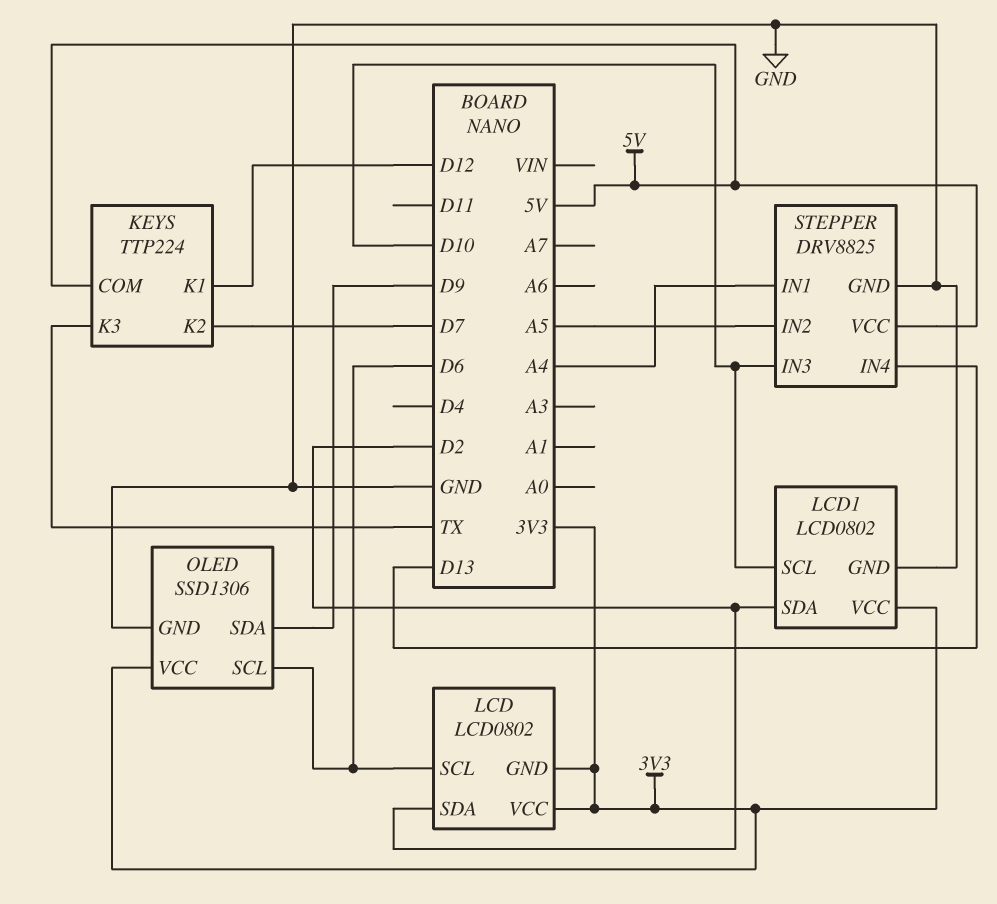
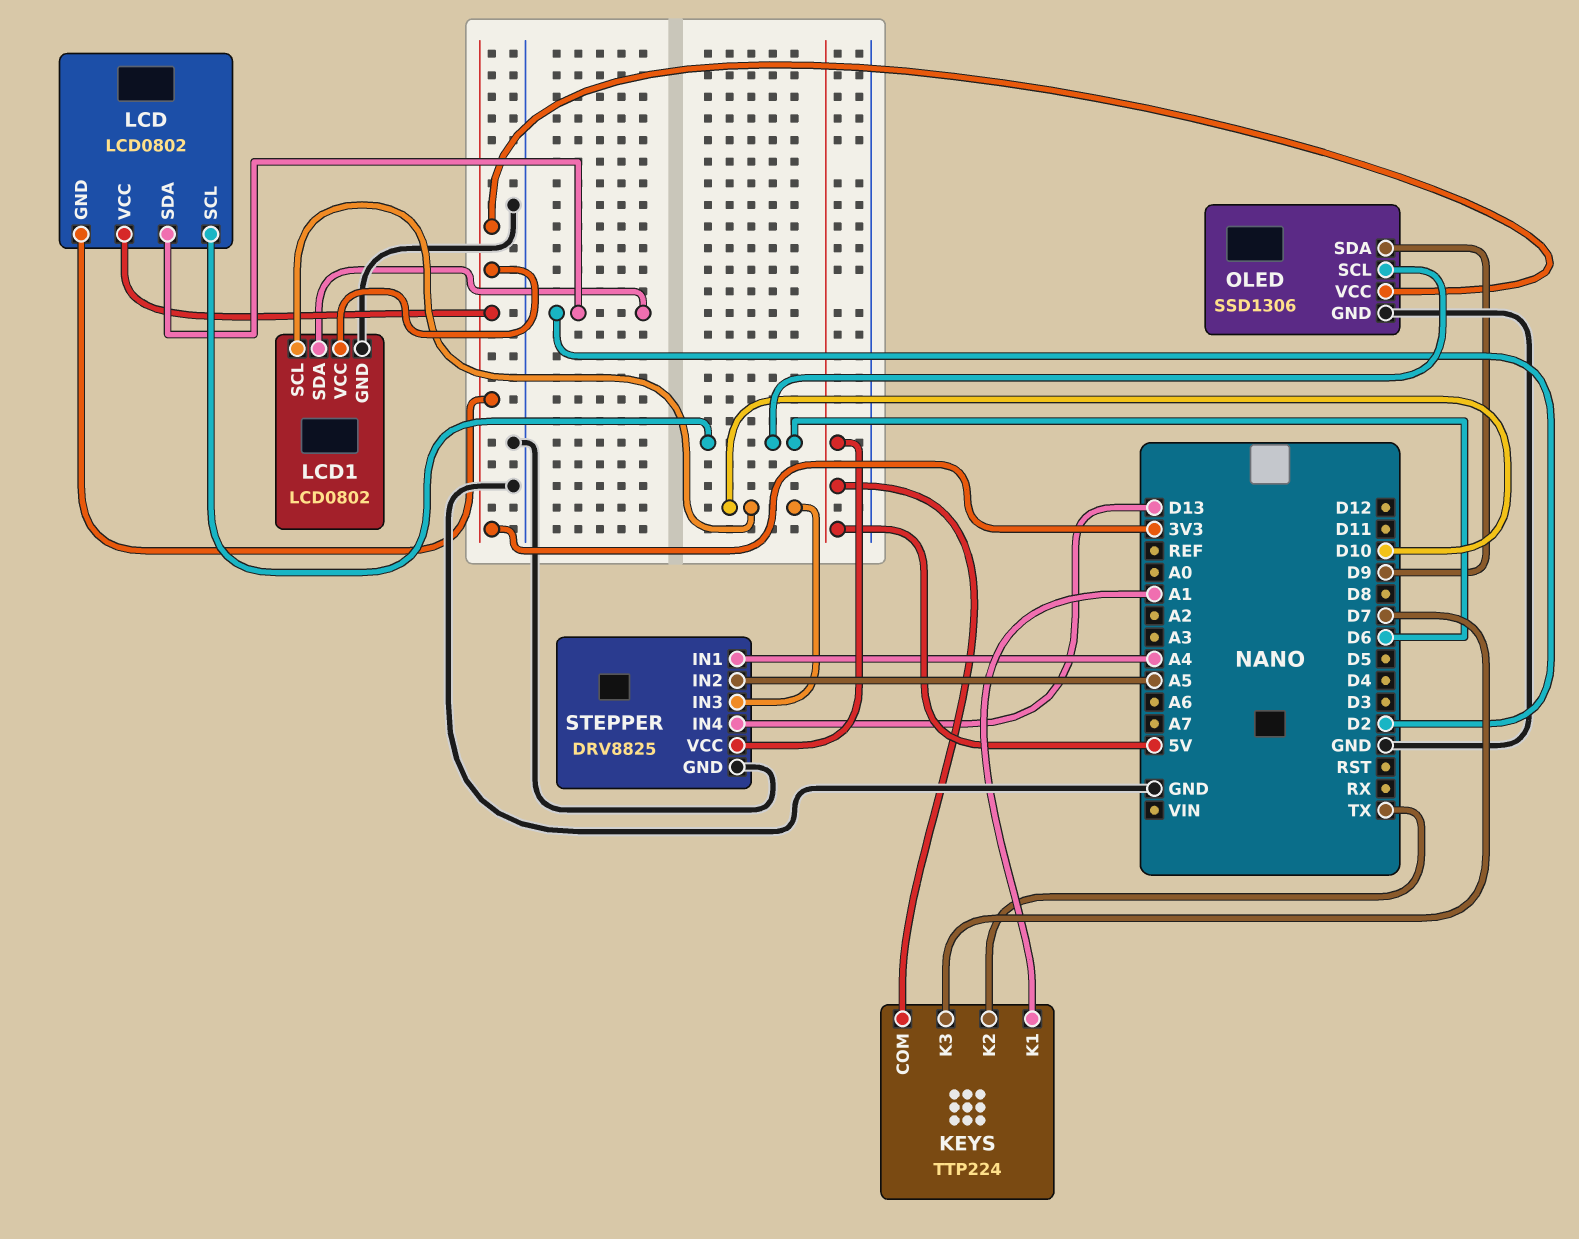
KEYS pin K1: D12 -> A1
KEYS pin K2: D7 -> TX
KEYS pin K3: TX -> D7

